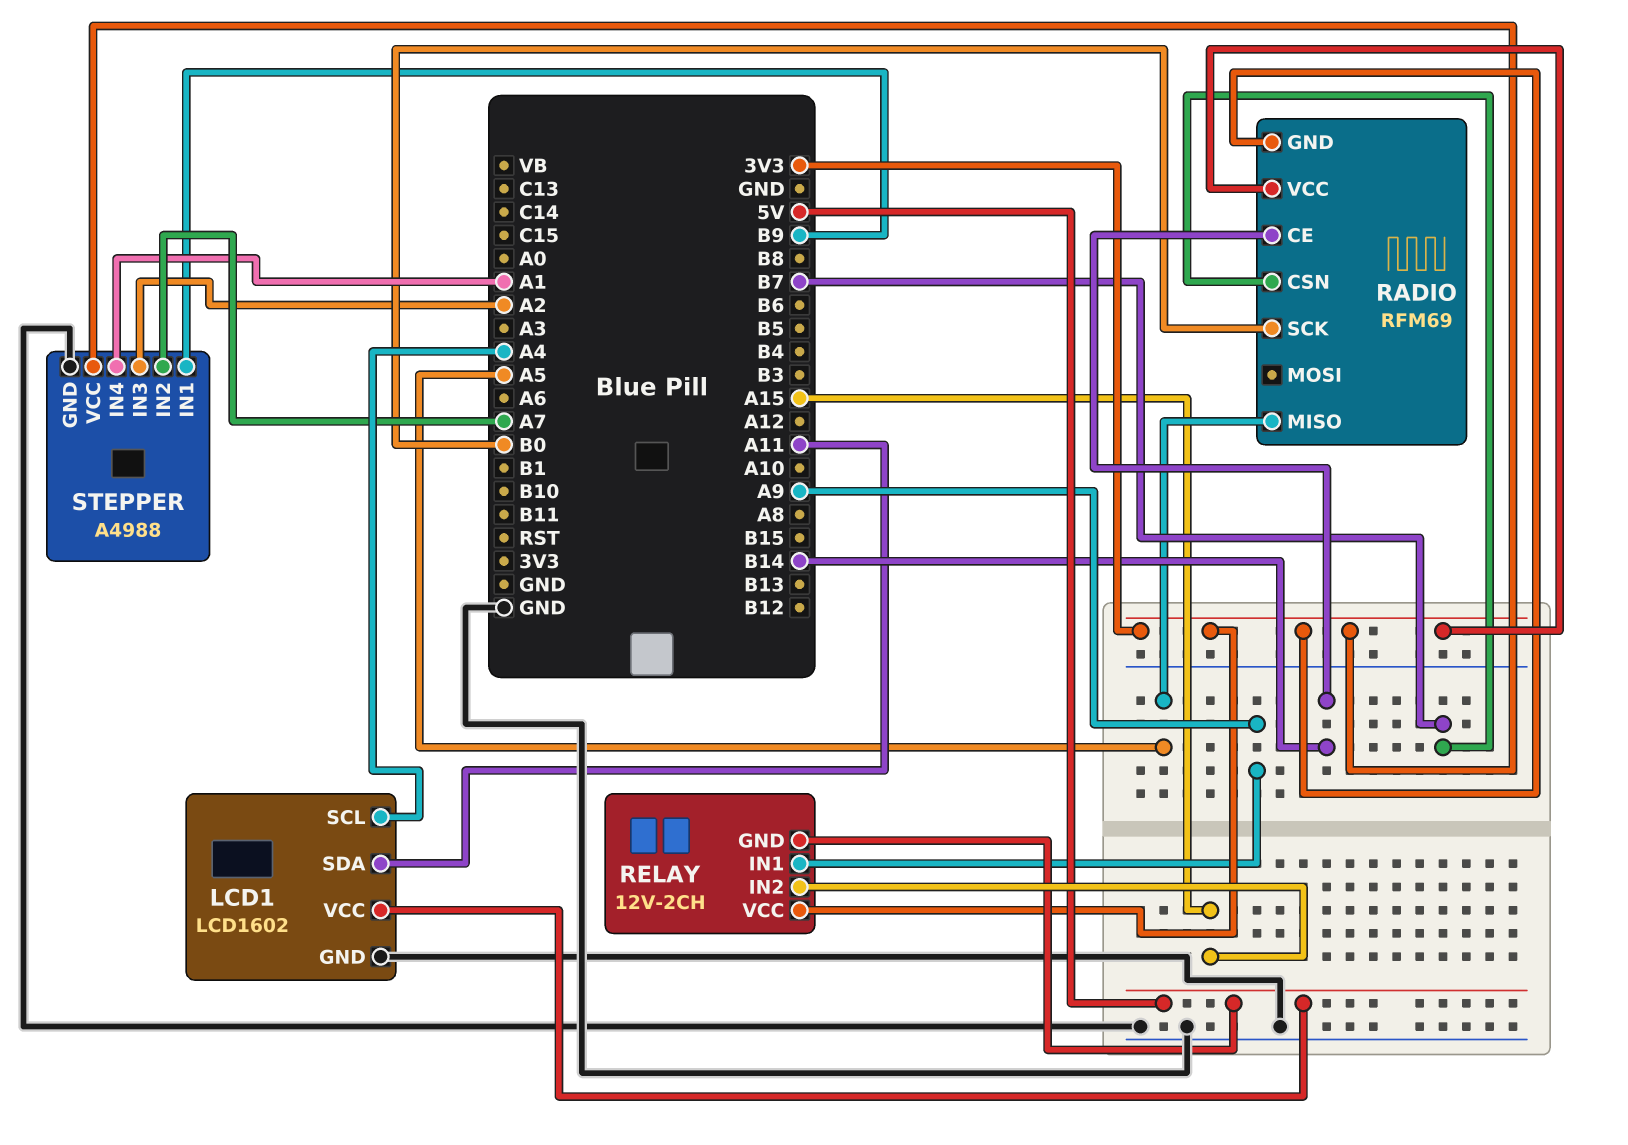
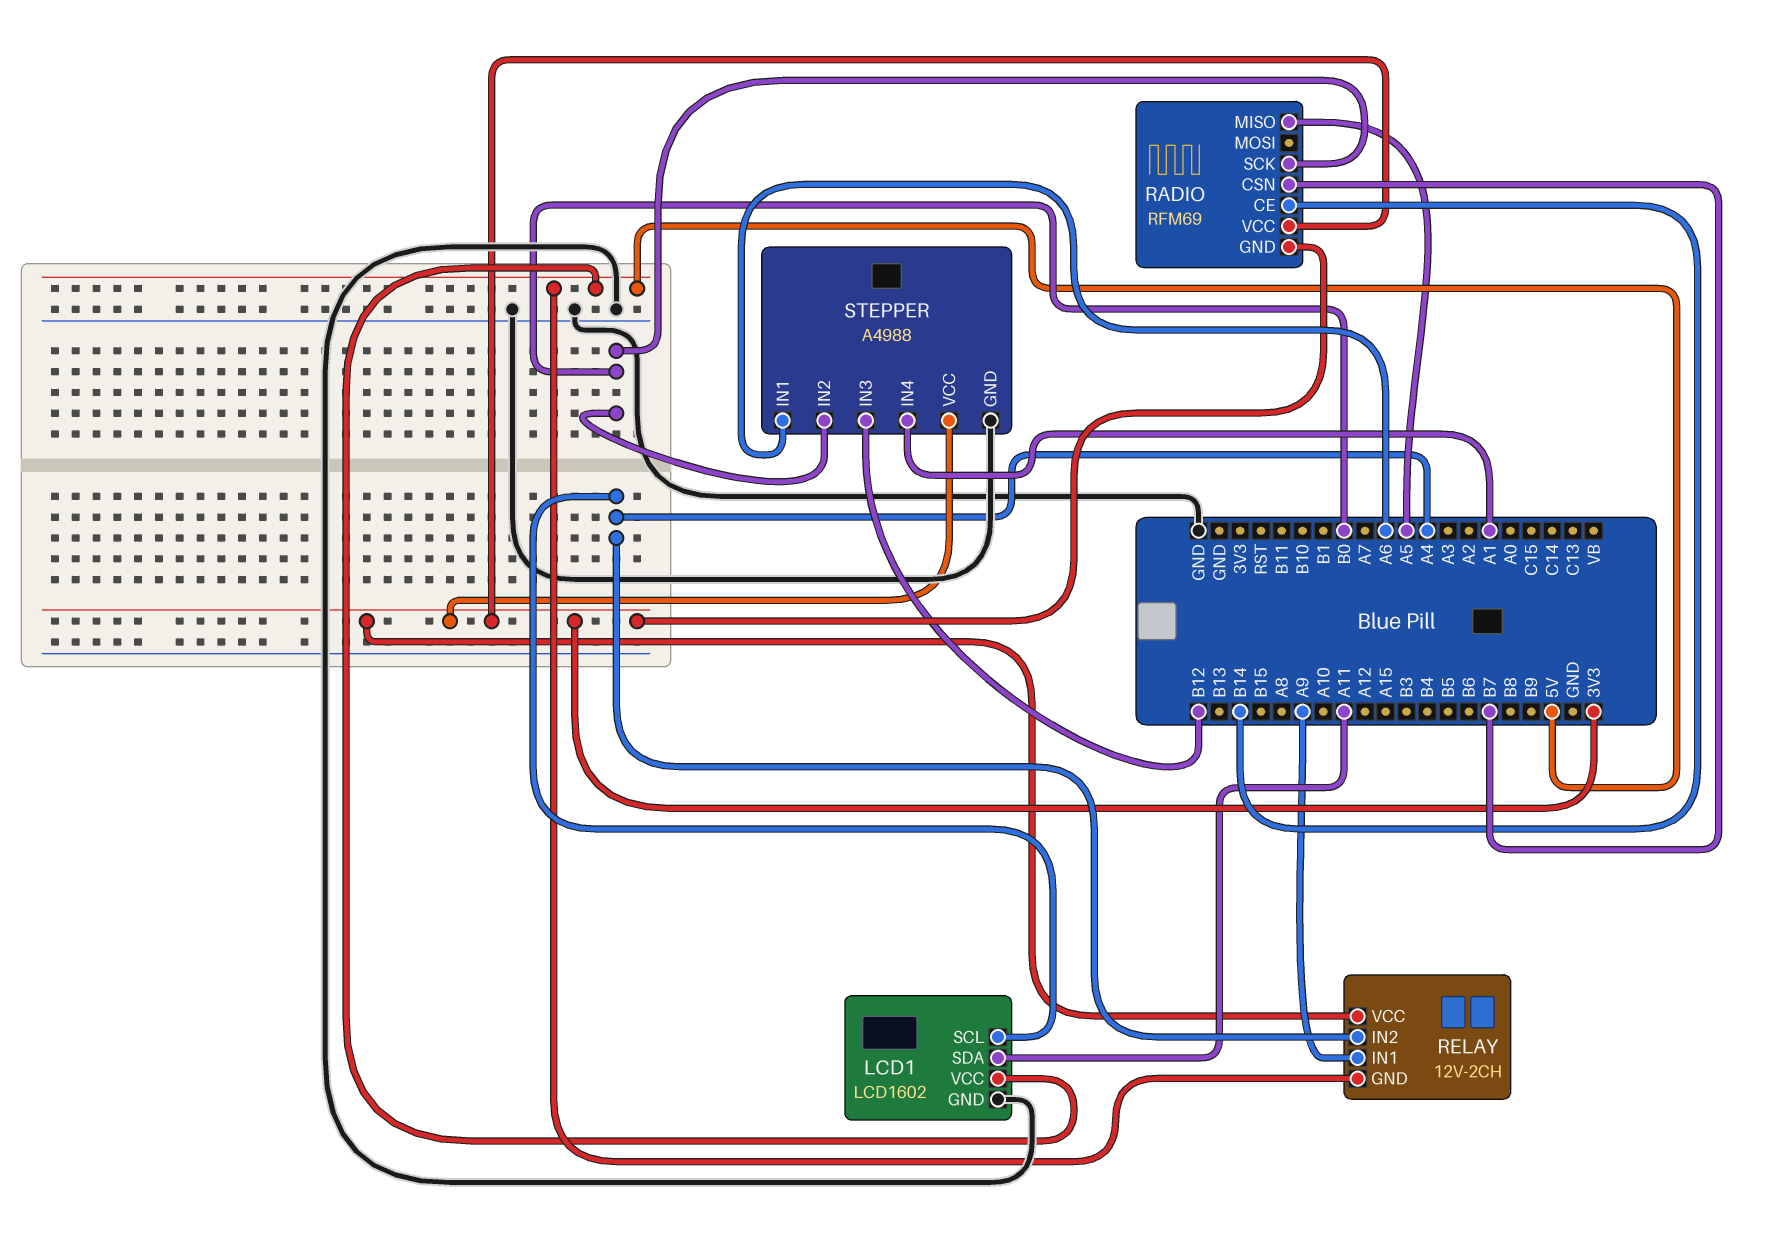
RELAY pin IN2: A15 -> A4
STEPPER pin IN1: B9 -> A6
STEPPER pin IN2: A7 -> B0
STEPPER pin IN3: A2 -> B12

